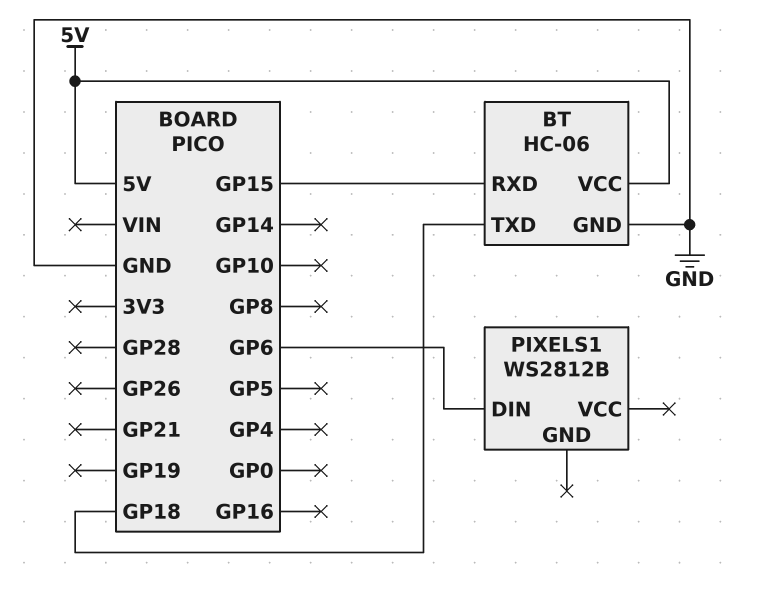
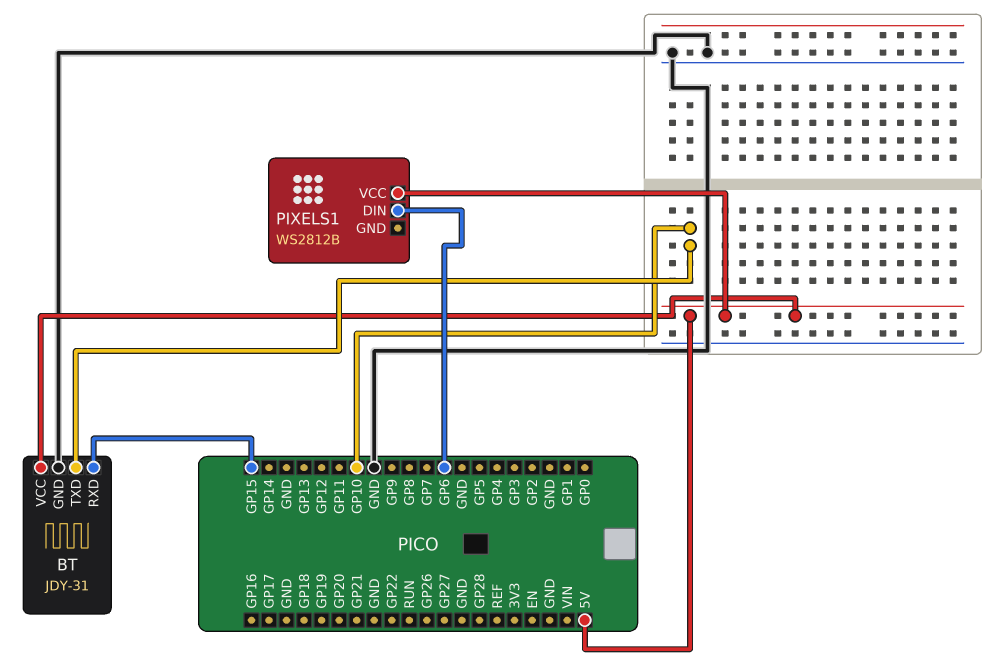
BT: HC-06 -> JDY-31
BT pin TXD: GP18 -> GP10
PIXELS1 pin VCC: none -> 5V

